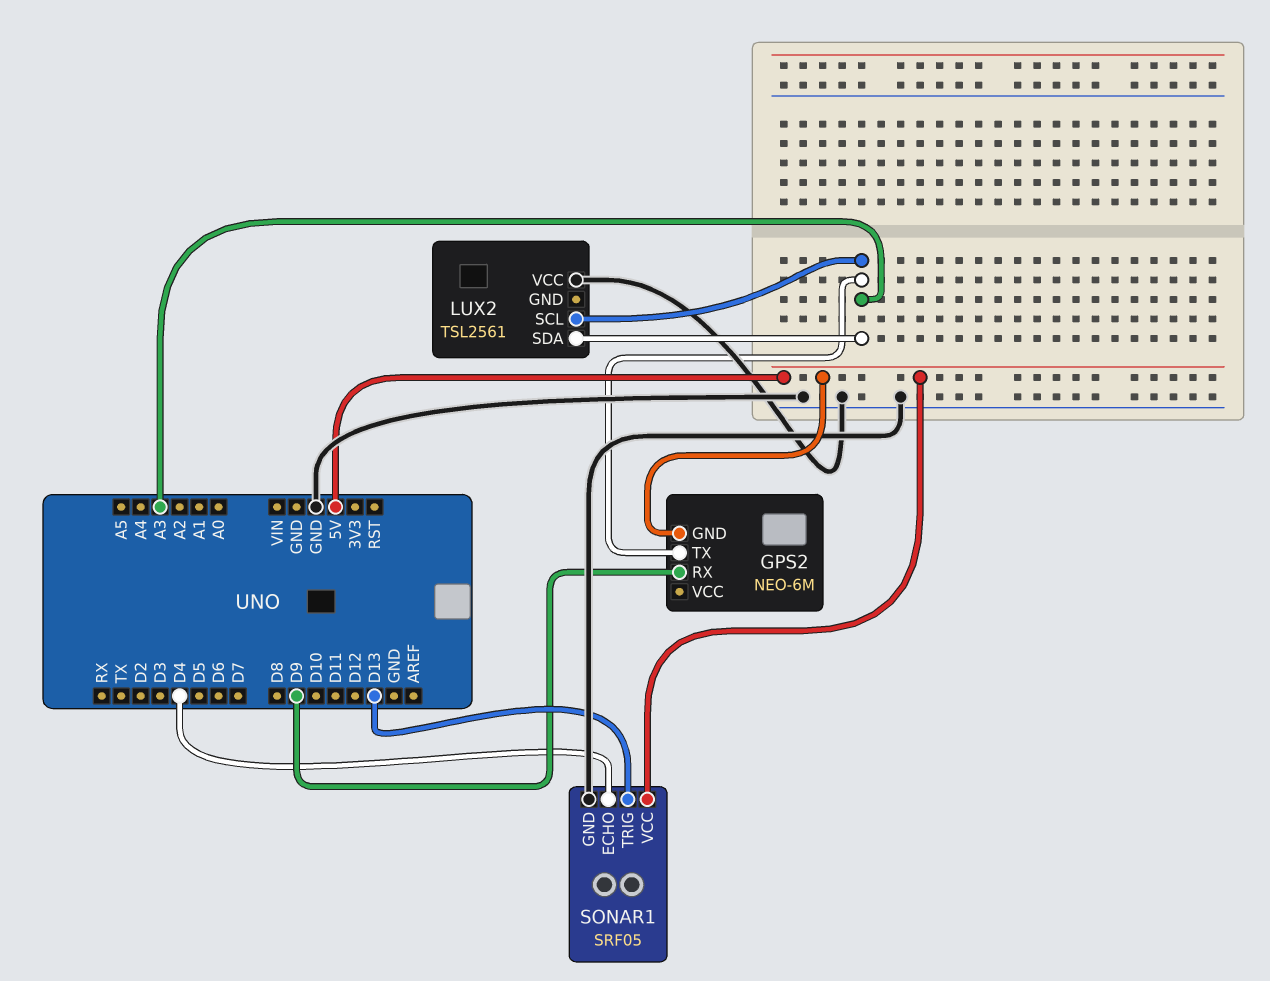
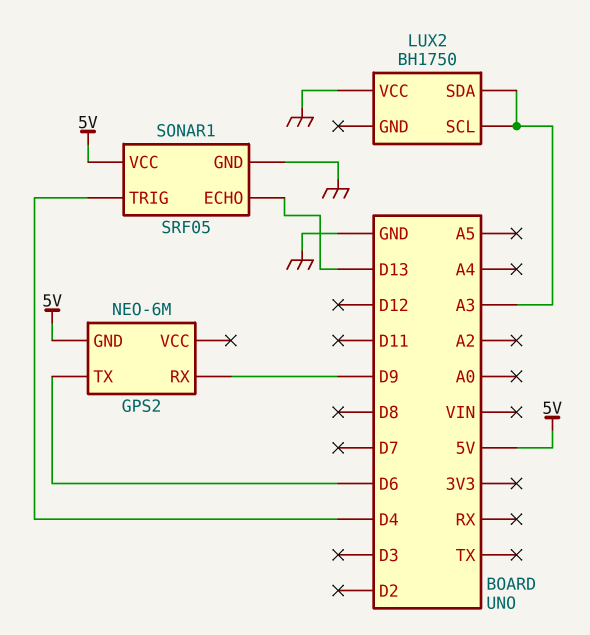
GPS2 pin TX: A3 -> D6
LUX2: TSL2561 -> BH1750
SONAR1 pin ECHO: D4 -> D13
SONAR1 pin TRIG: D13 -> D4

